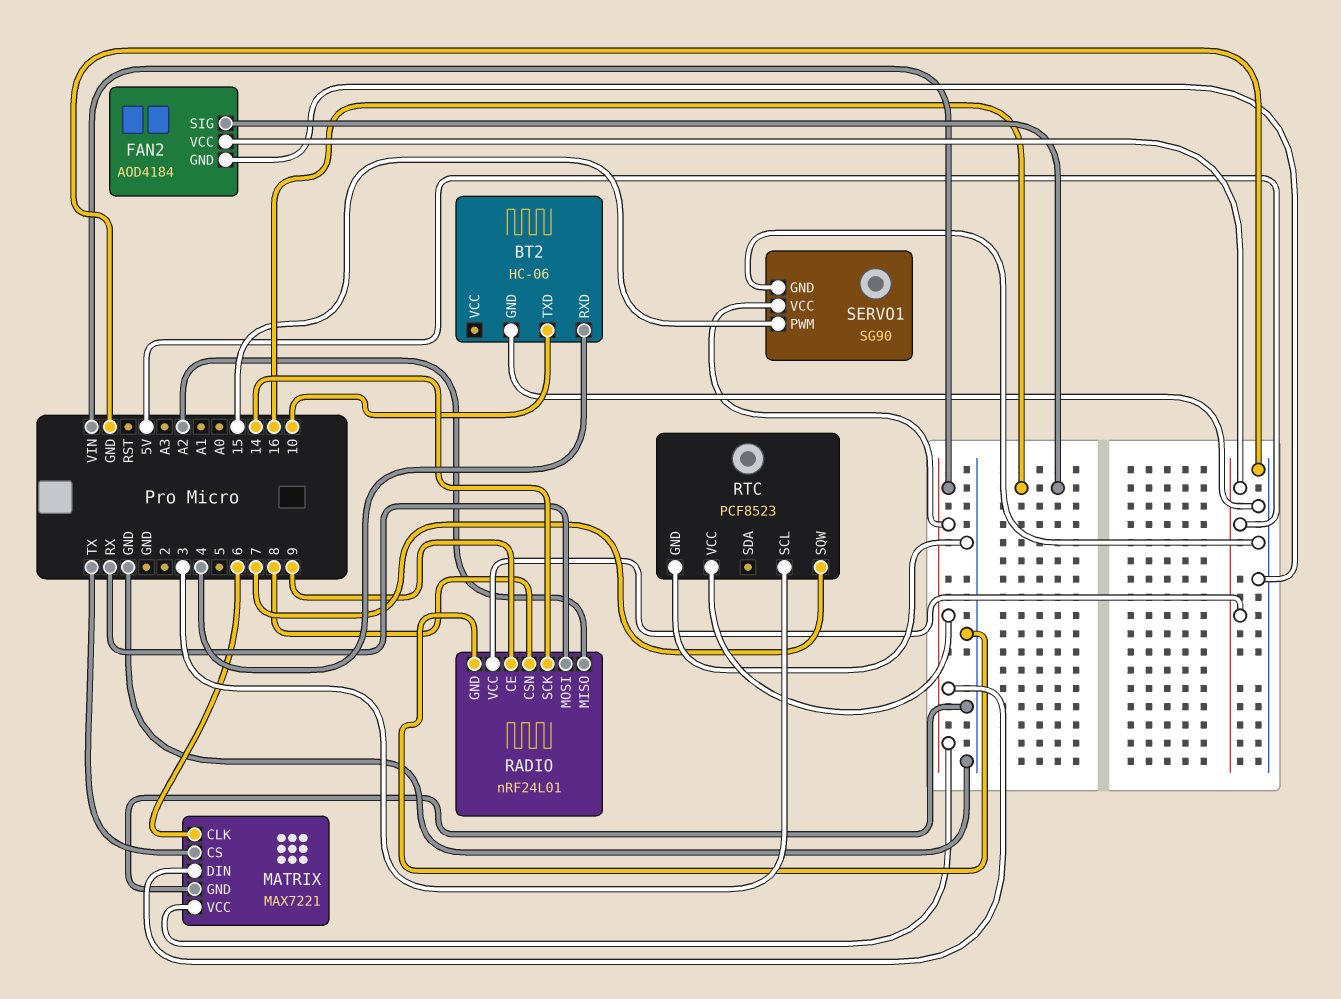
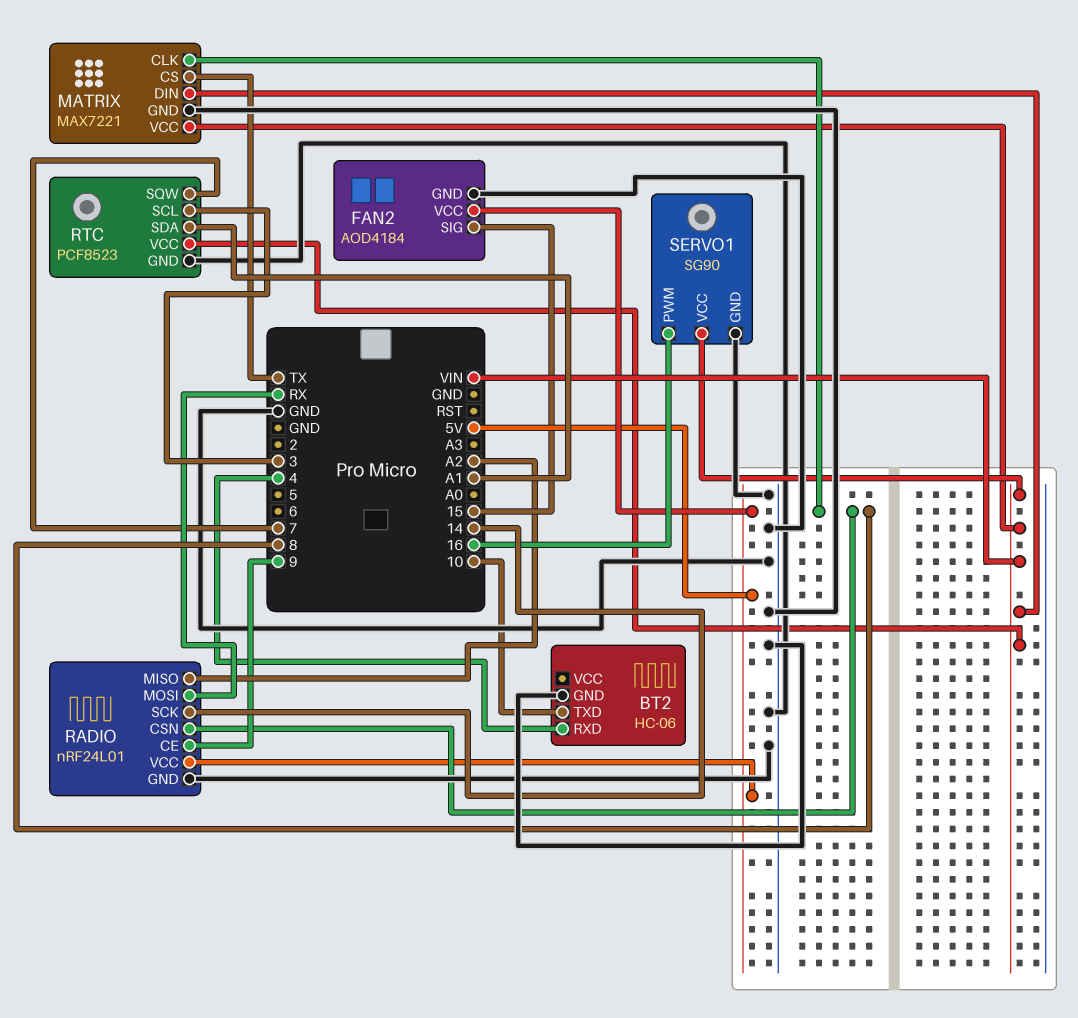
FAN2 pin SIG: 16 -> 15
MATRIX pin CLK: 6 -> 8
RTC pin SDA: none -> A1
SERVO1 pin PWM: 15 -> 16

